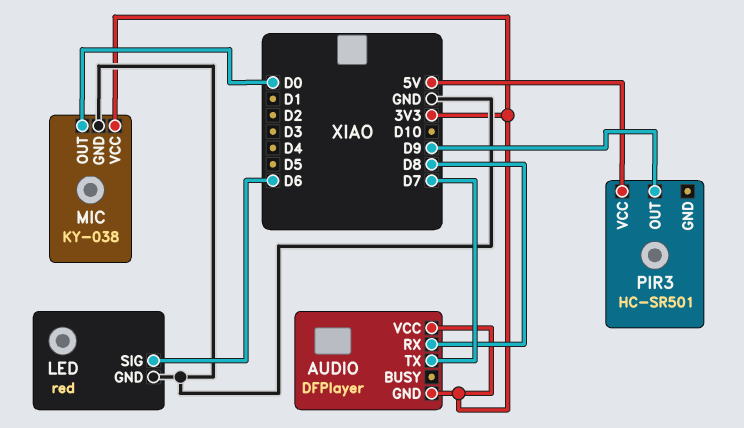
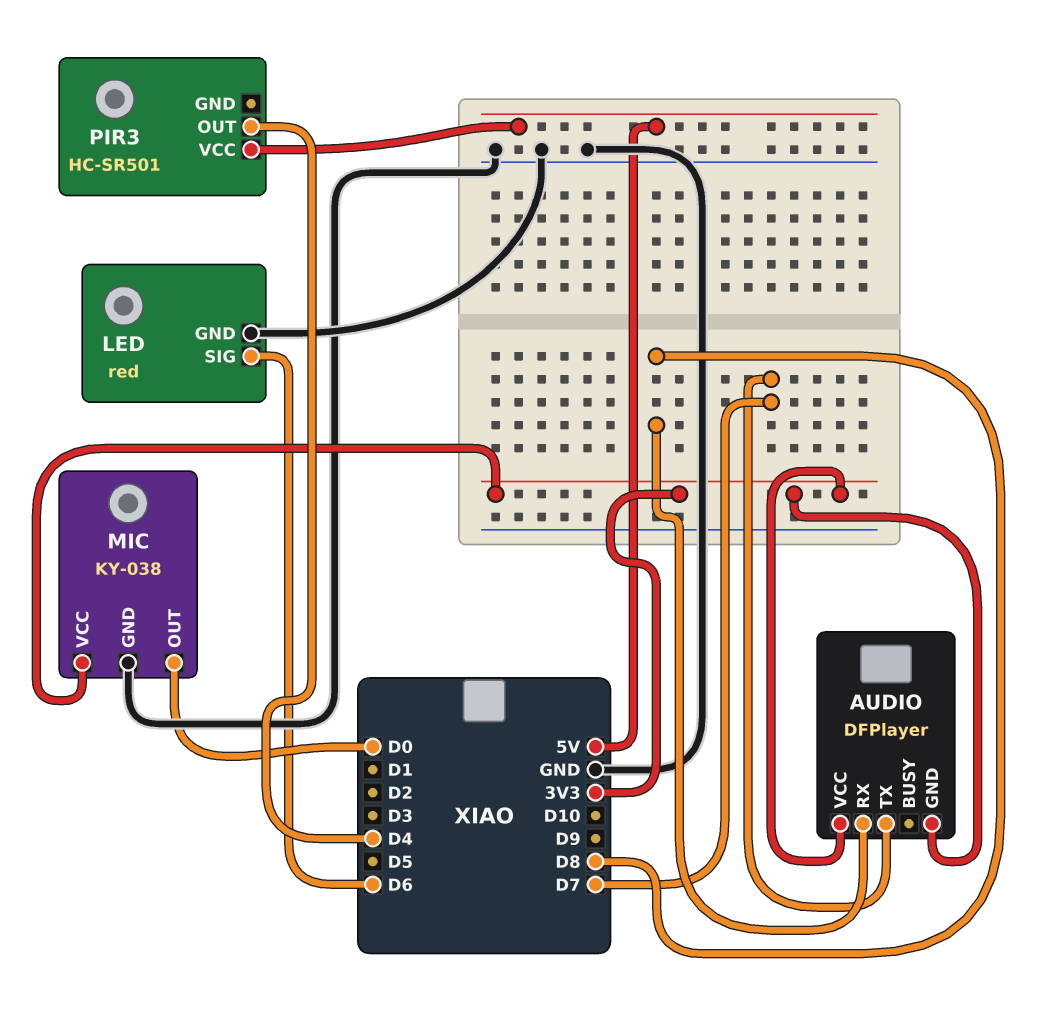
PIR3 pin OUT: D9 -> D4

